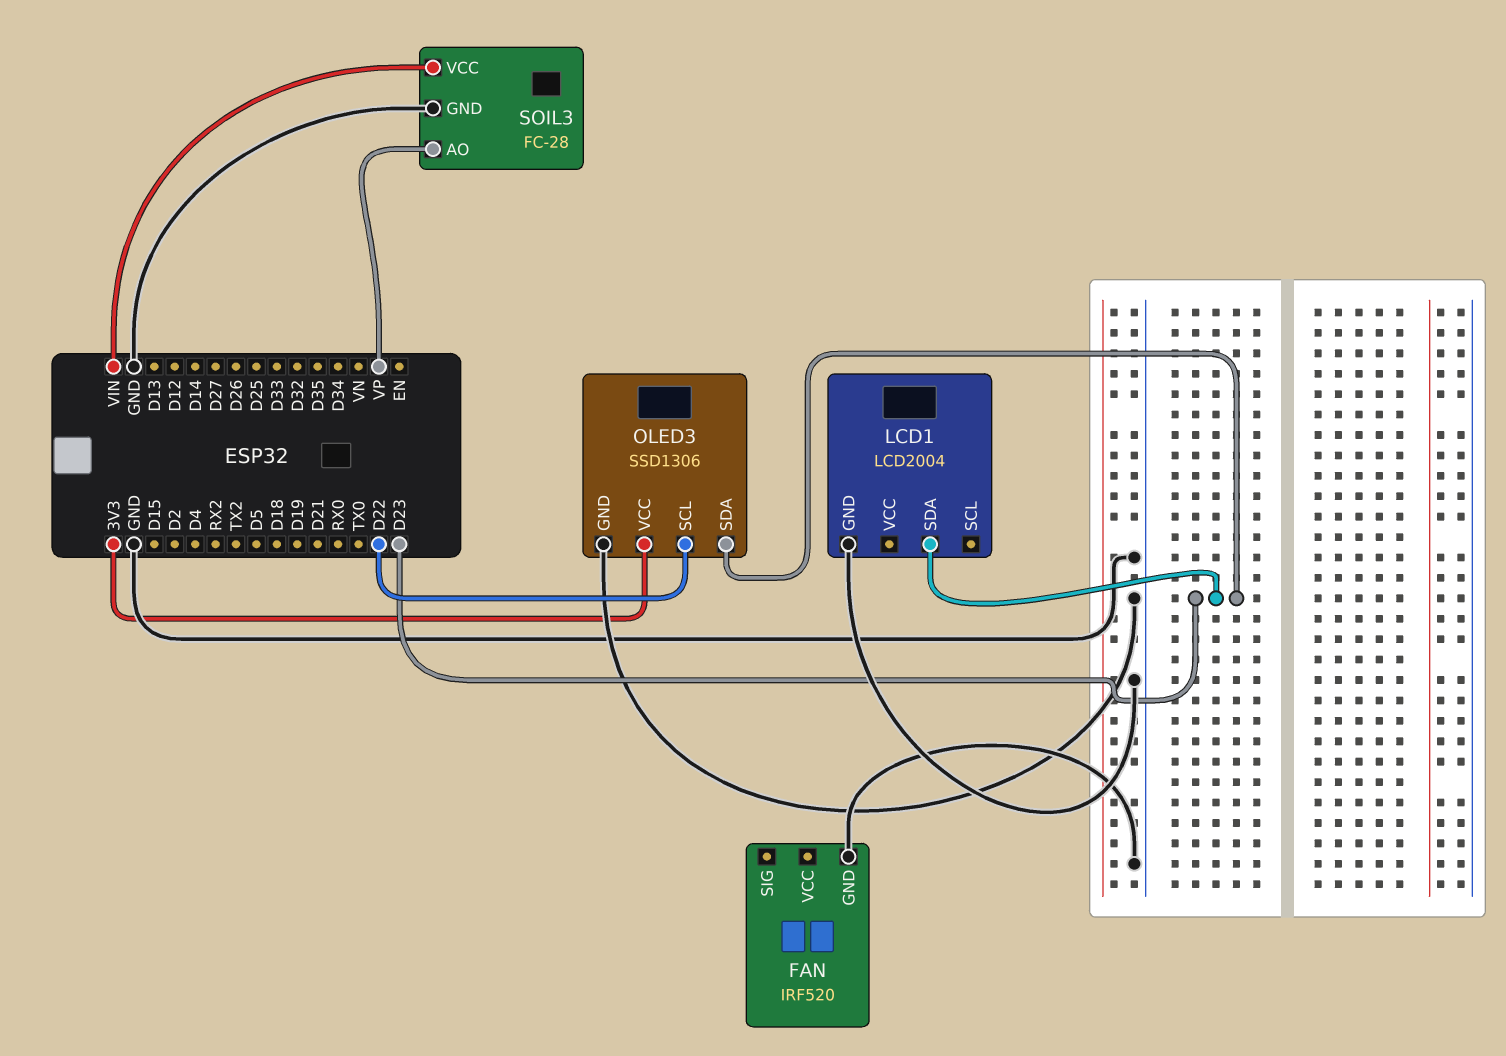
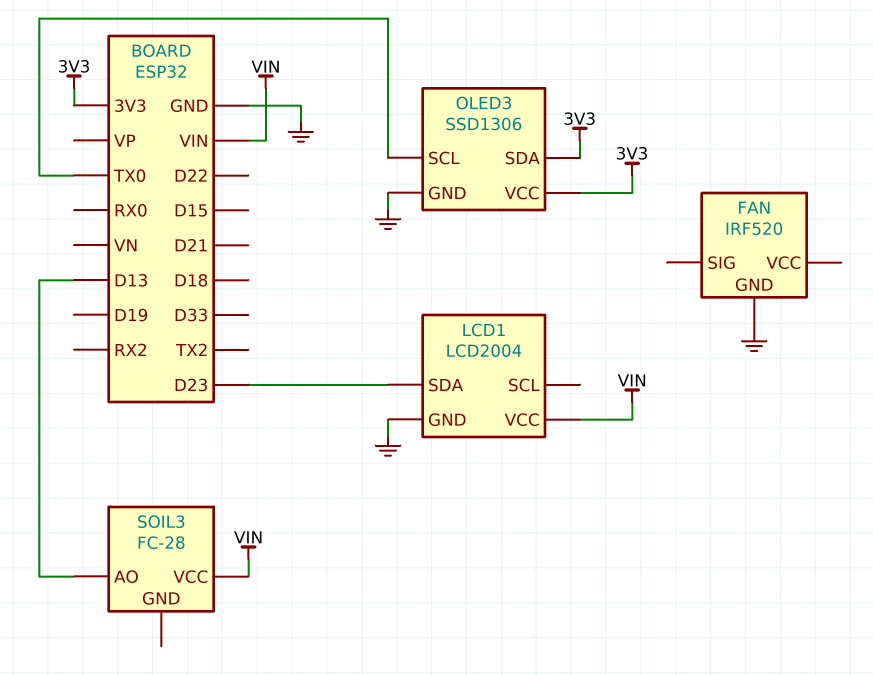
LCD1 pin VCC: none -> VIN
OLED3 pin SCL: D22 -> TX0
OLED3 pin SDA: D23 -> 3V3
SOIL3 pin AO: VP -> D13
SOIL3 pin GND: GND -> none

